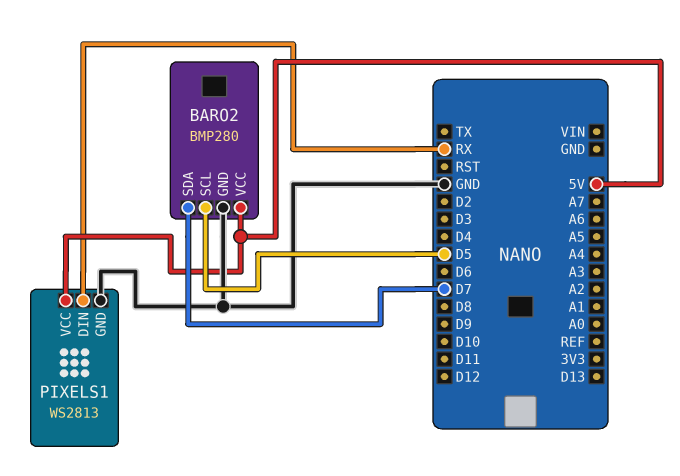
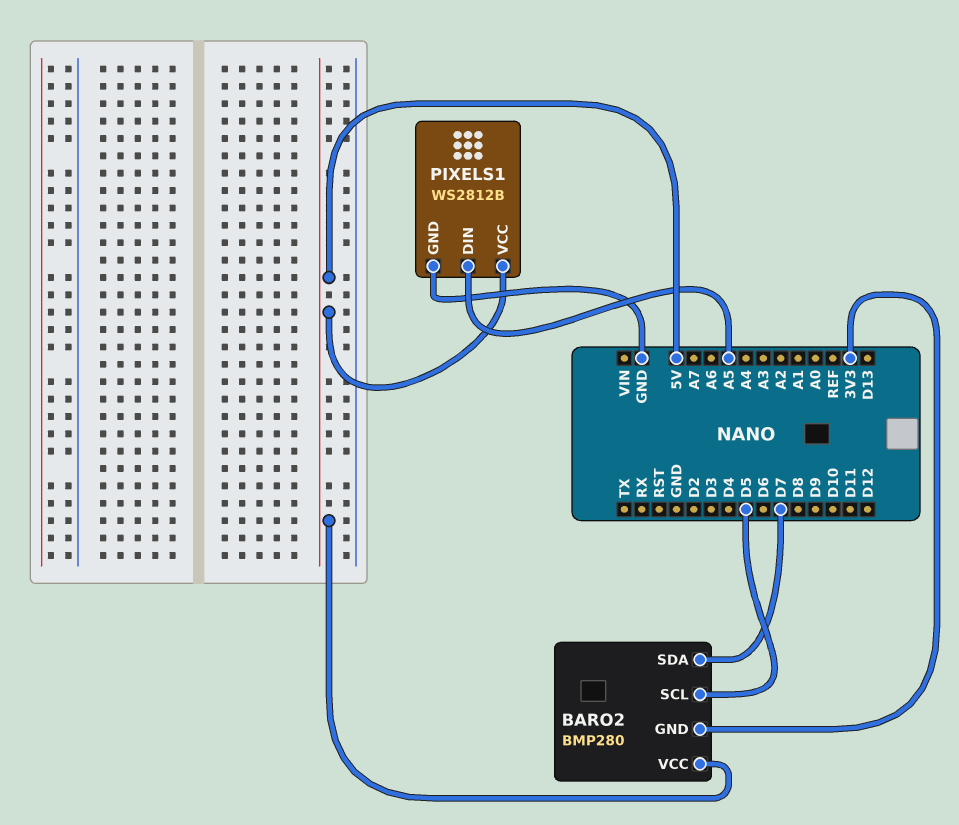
BARO2 pin GND: GND -> 3V3
PIXELS1: WS2813 -> WS2812B
PIXELS1 pin DIN: RX -> A5

